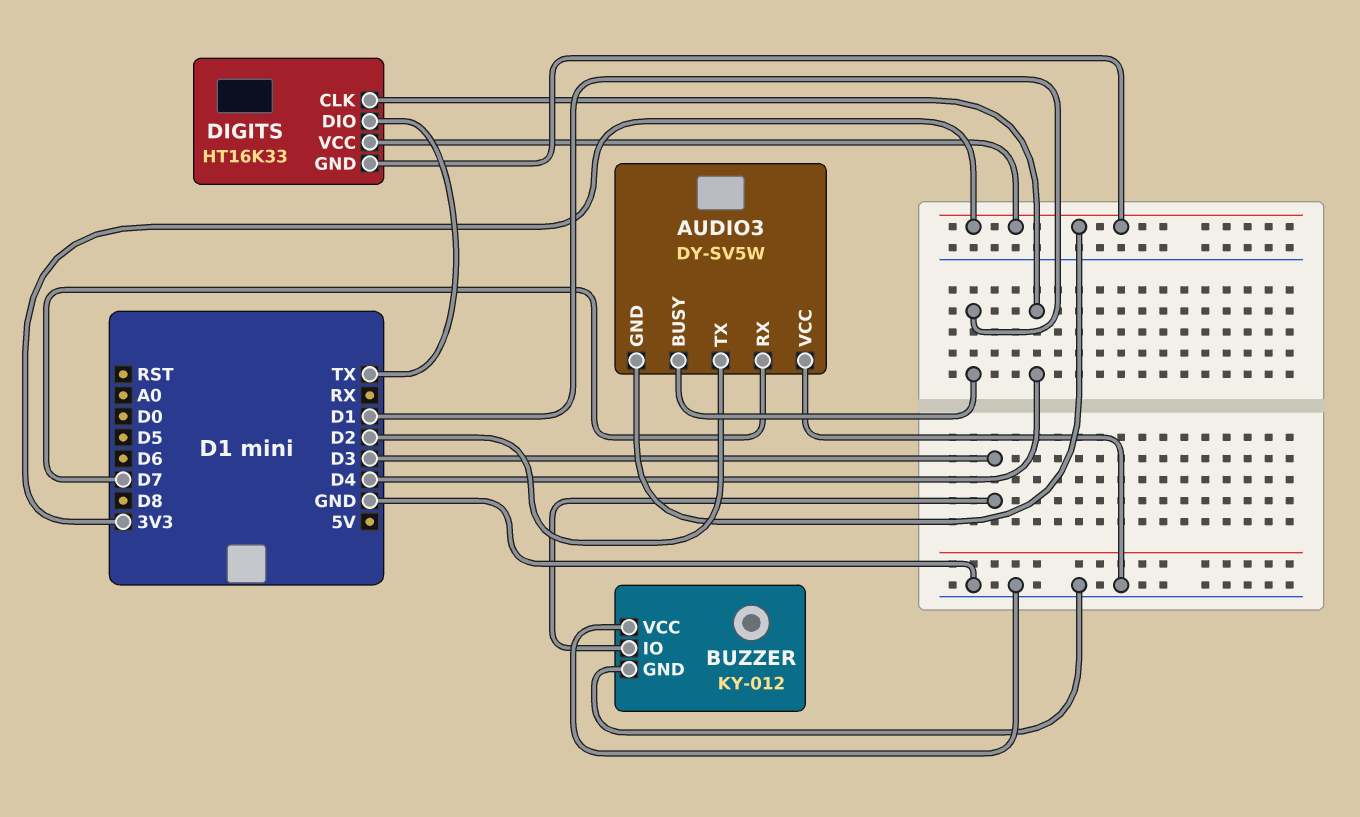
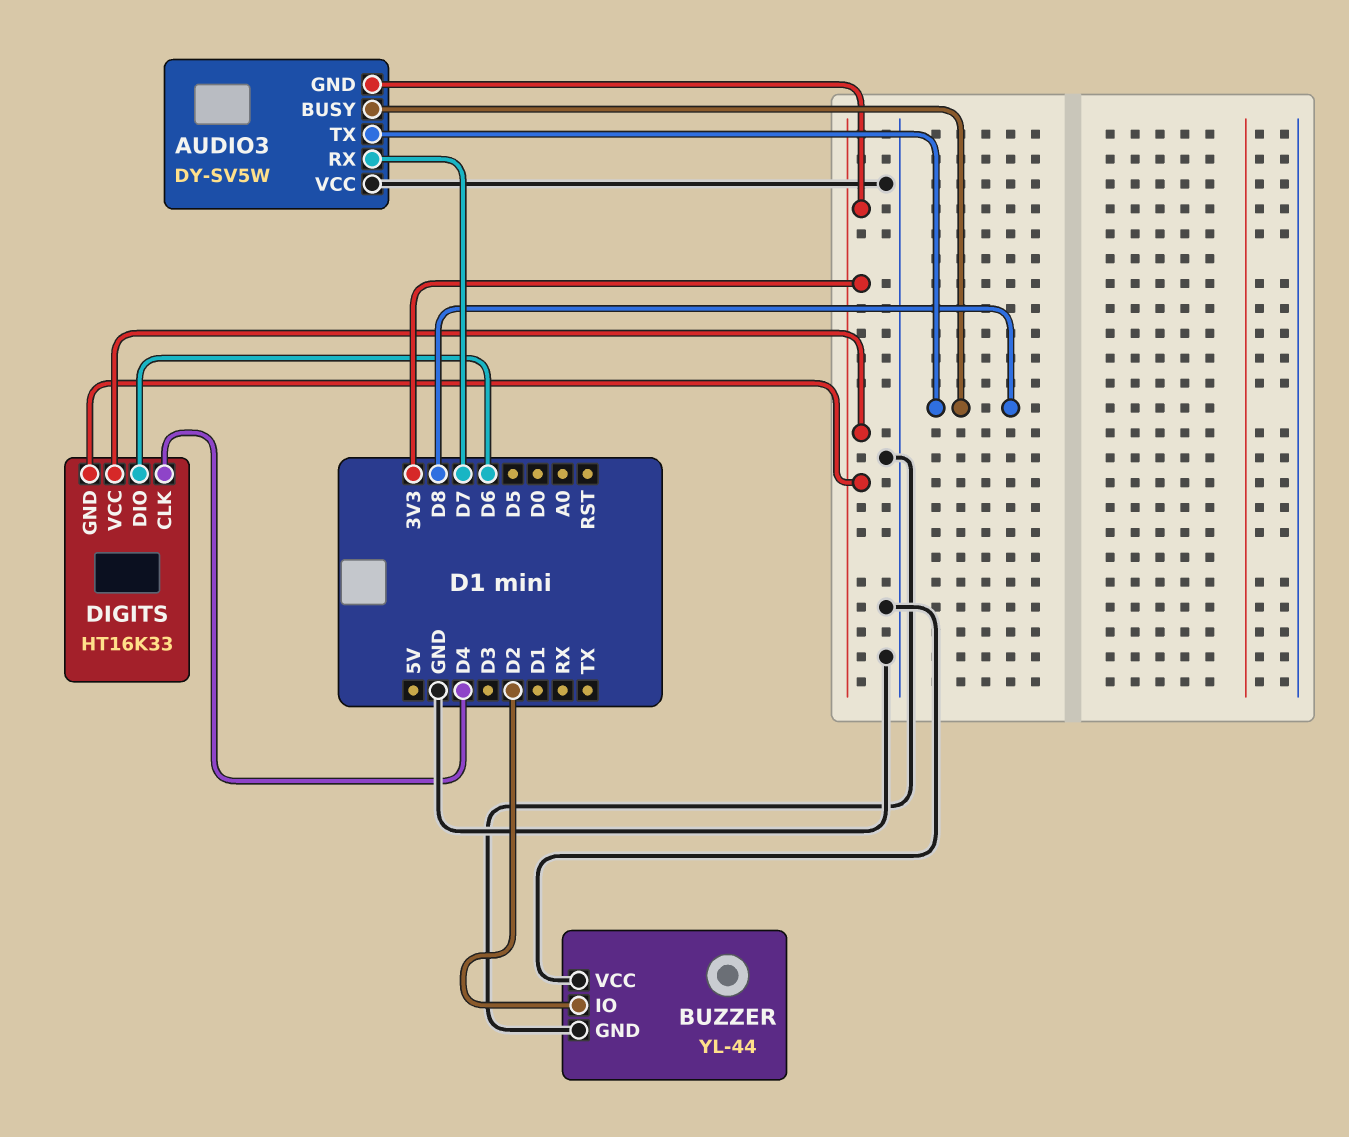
AUDIO3 pin BUSY: D1 -> D8
AUDIO3 pin TX: D2 -> D8
BUZZER: KY-012 -> YL-44
BUZZER pin IO: D3 -> D2
DIGITS pin DIO: TX -> D6

